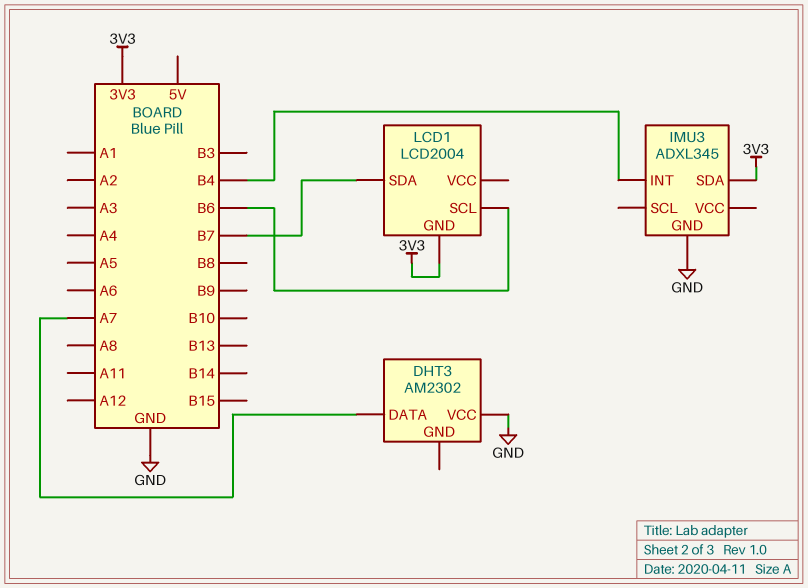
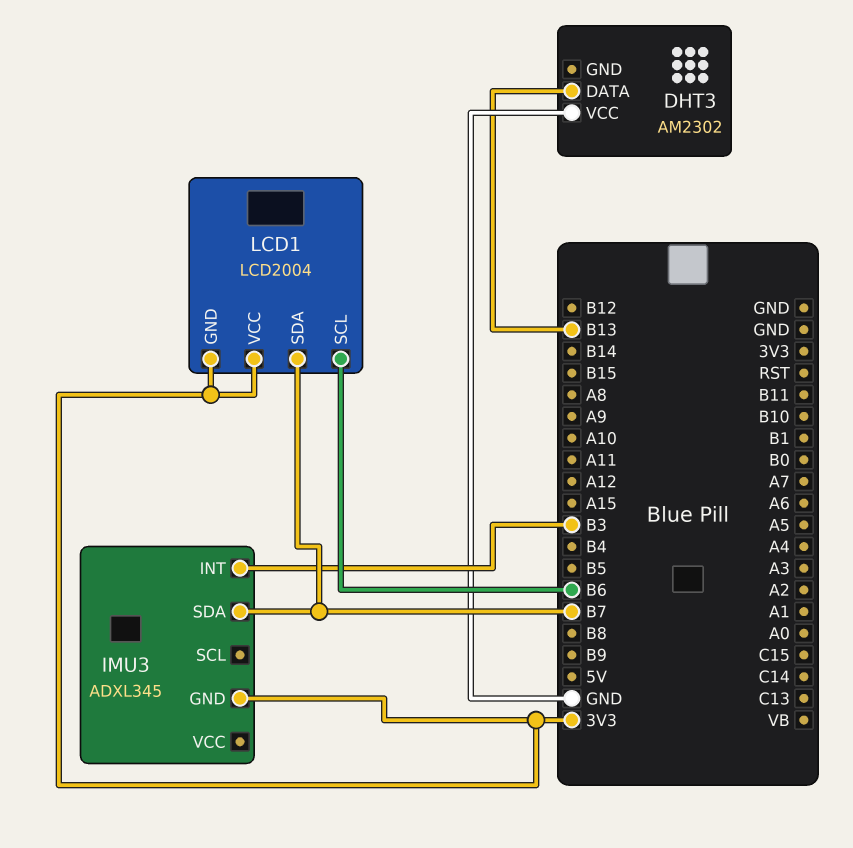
DHT3 pin DATA: A7 -> B13
IMU3 pin GND: GND -> 3V3
IMU3 pin INT: B4 -> B3
IMU3 pin SDA: 3V3 -> B7
LCD1 pin VCC: none -> 3V3

